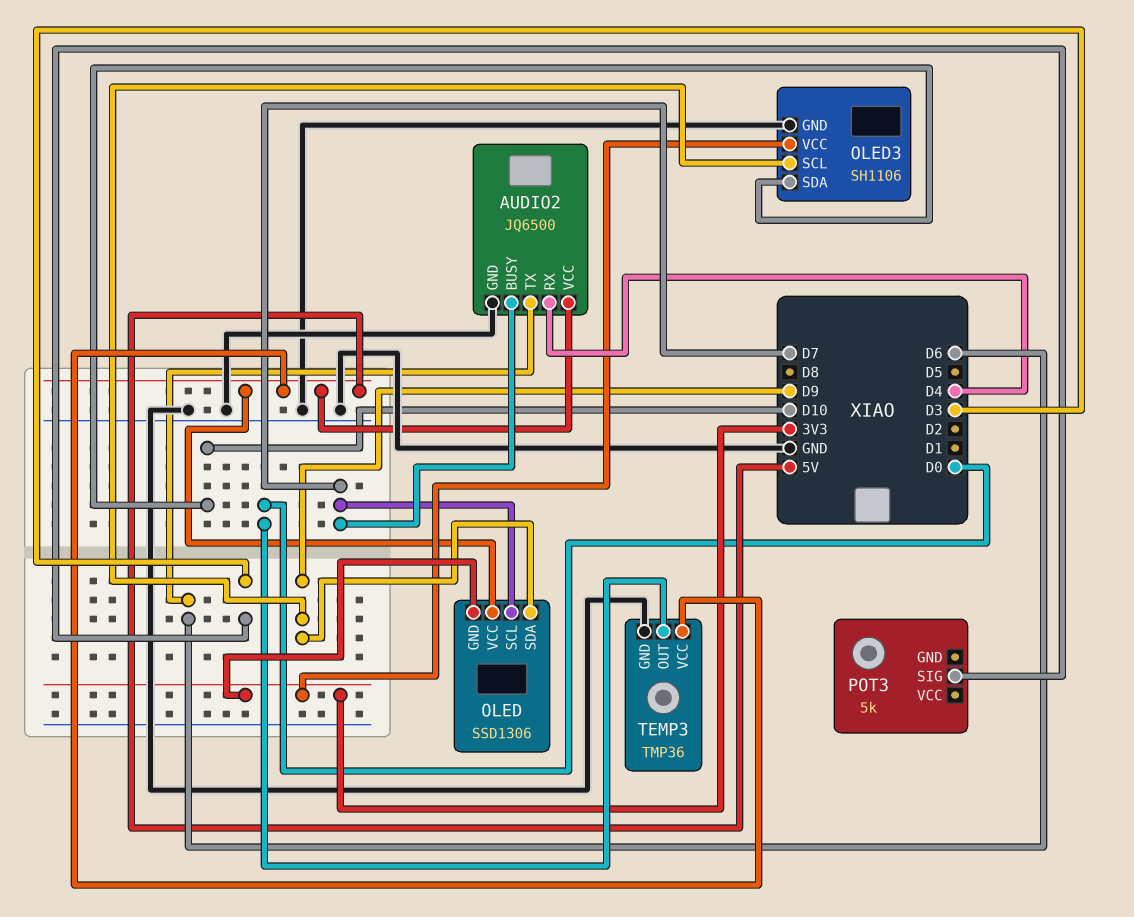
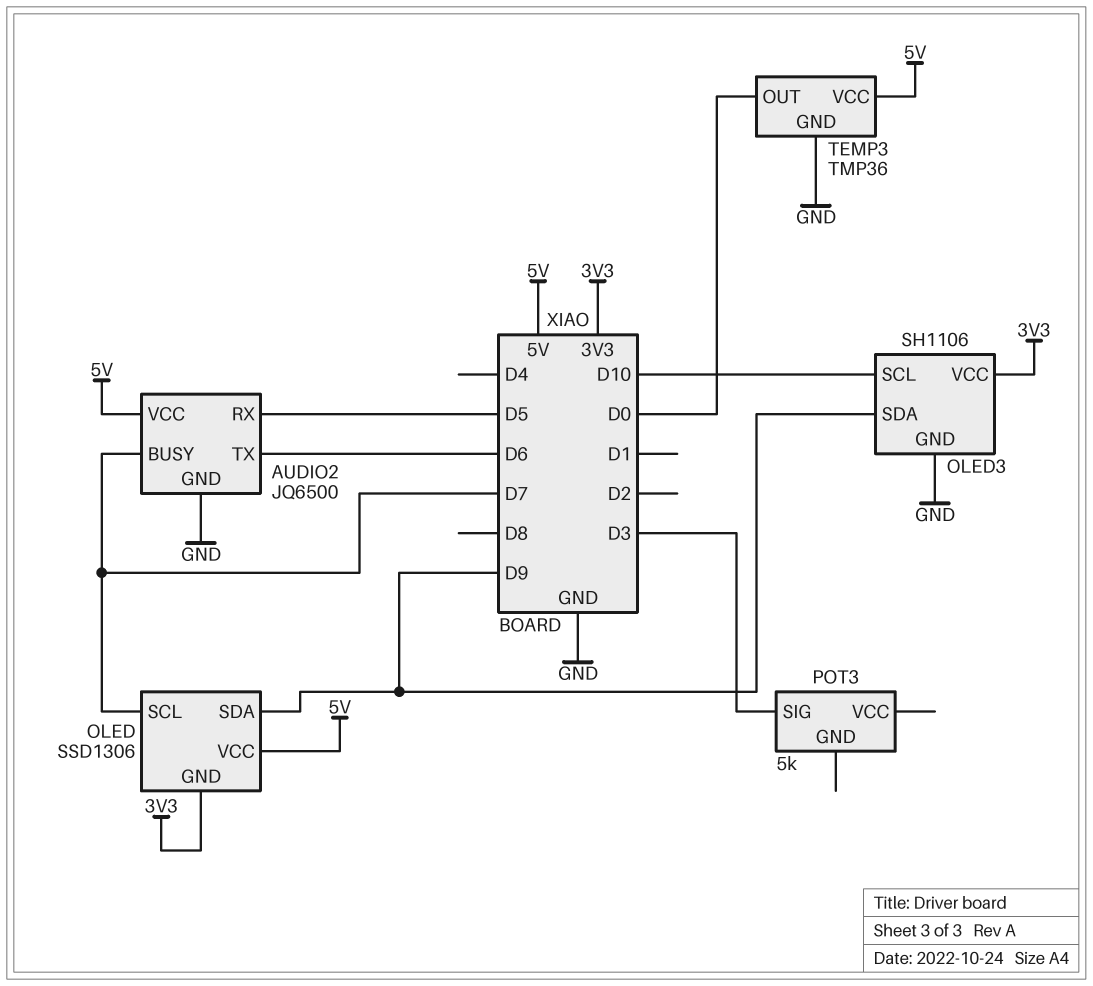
AUDIO2 pin RX: D4 -> D5
OLED3 pin SCL: D9 -> D10
OLED3 pin SDA: D10 -> D9

